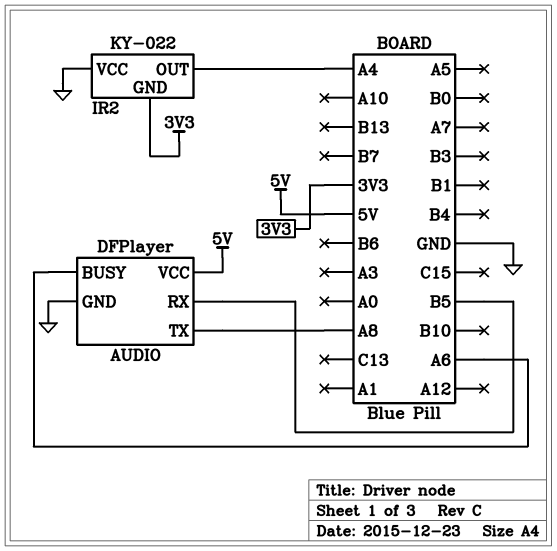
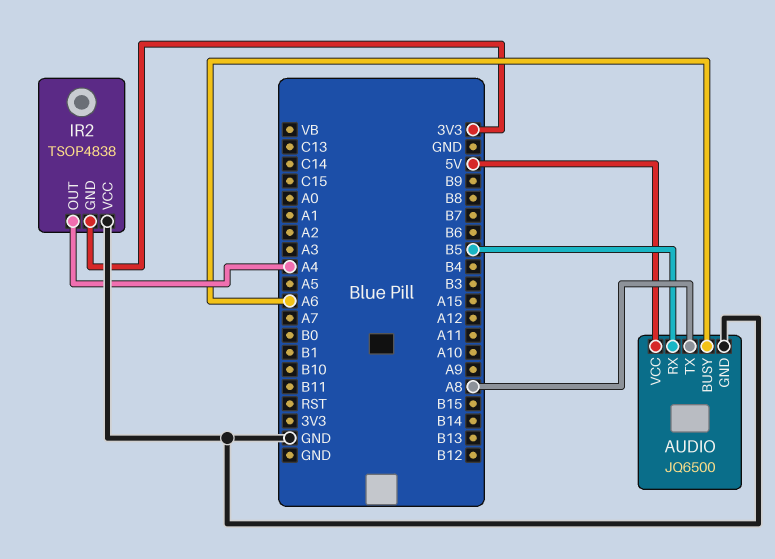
AUDIO: DFPlayer -> JQ6500
IR2: KY-022 -> TSOP4838

